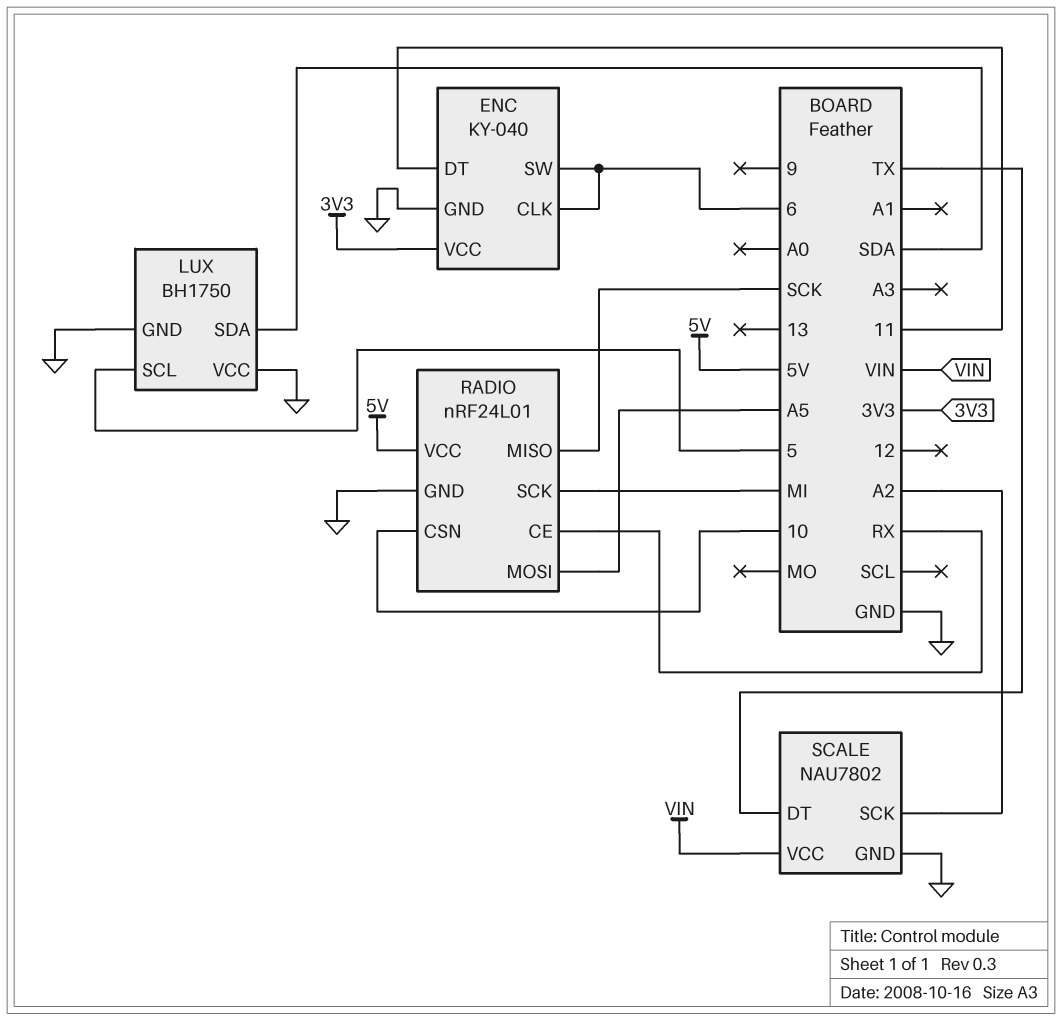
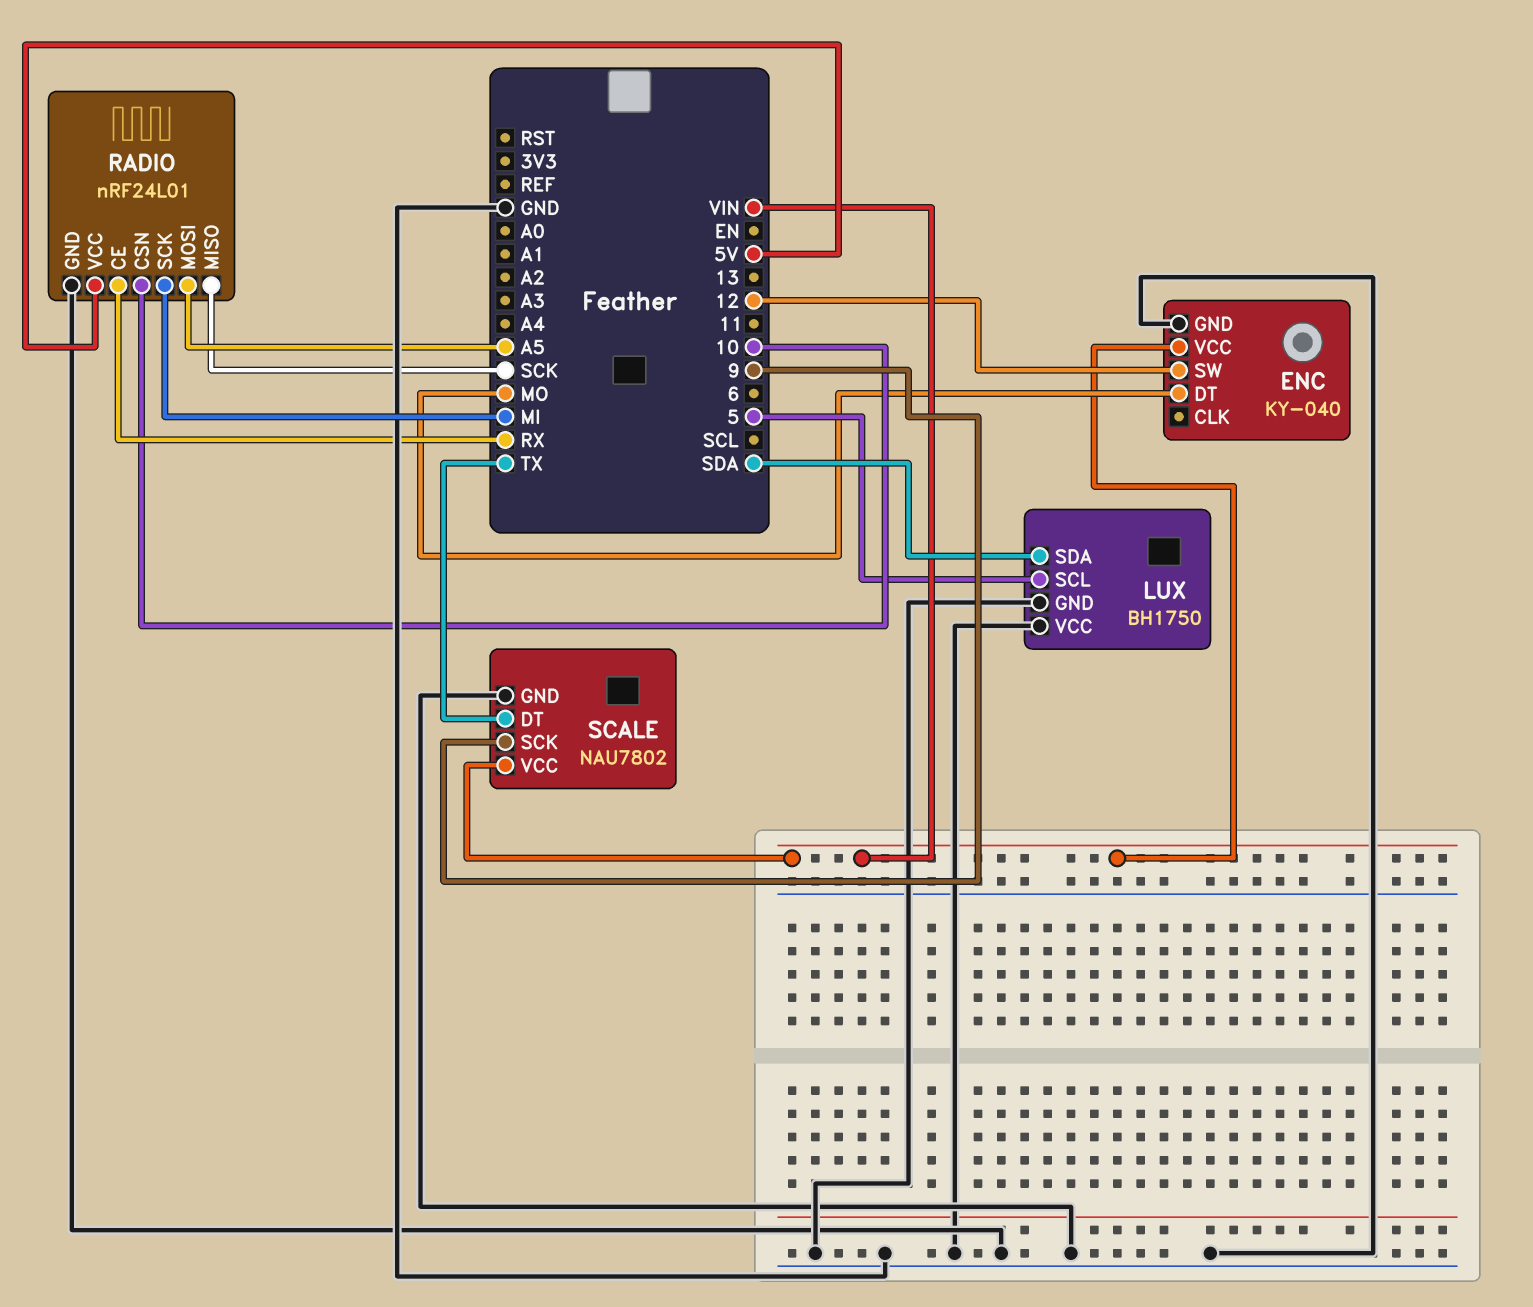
ENC pin CLK: 6 -> none
ENC pin DT: 11 -> MO
ENC pin SW: 6 -> 12
ENC pin VCC: 3V3 -> VIN
SCALE pin SCK: A2 -> 9

